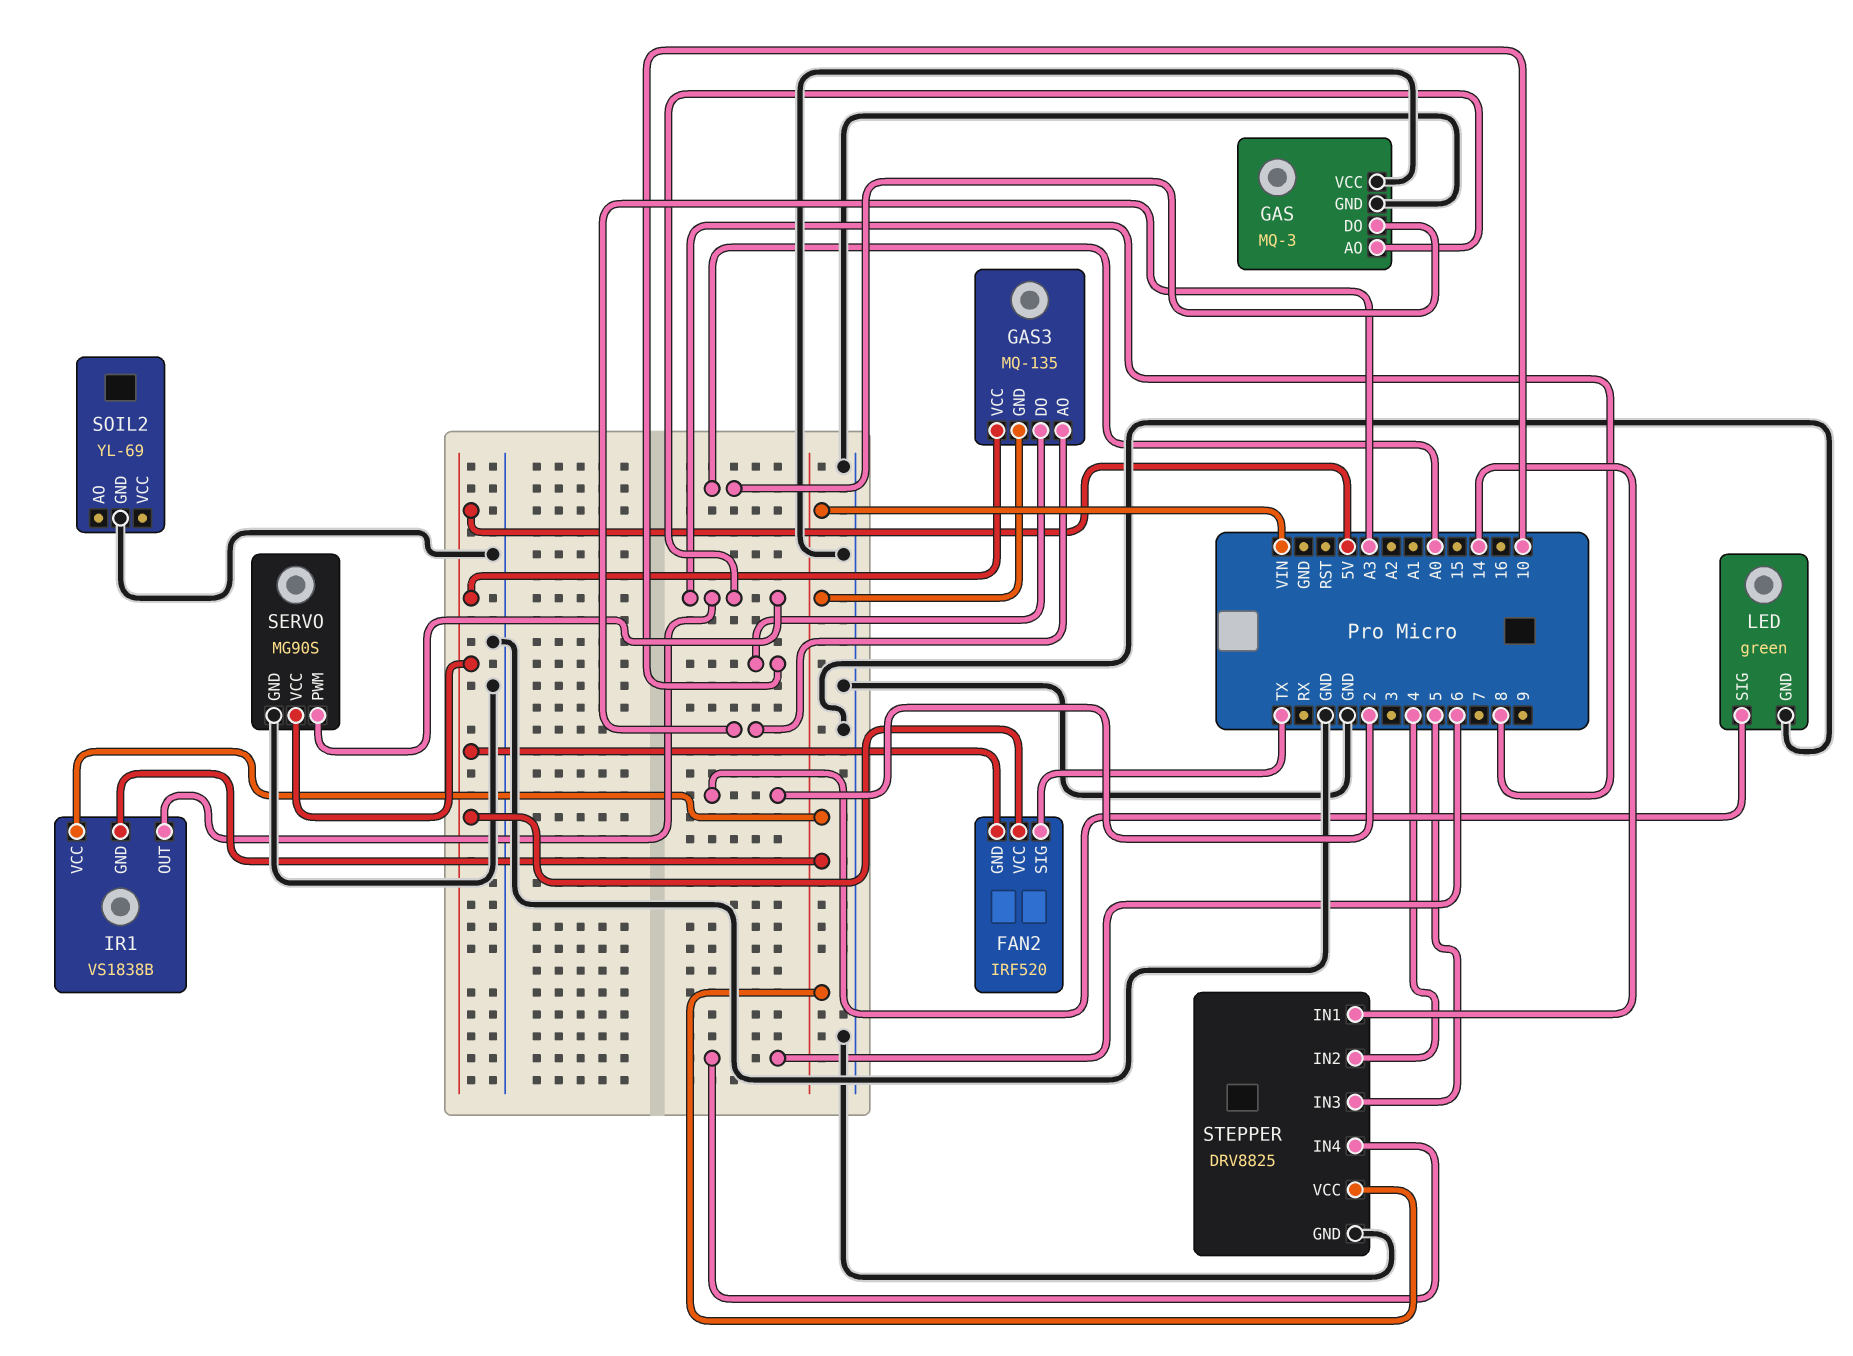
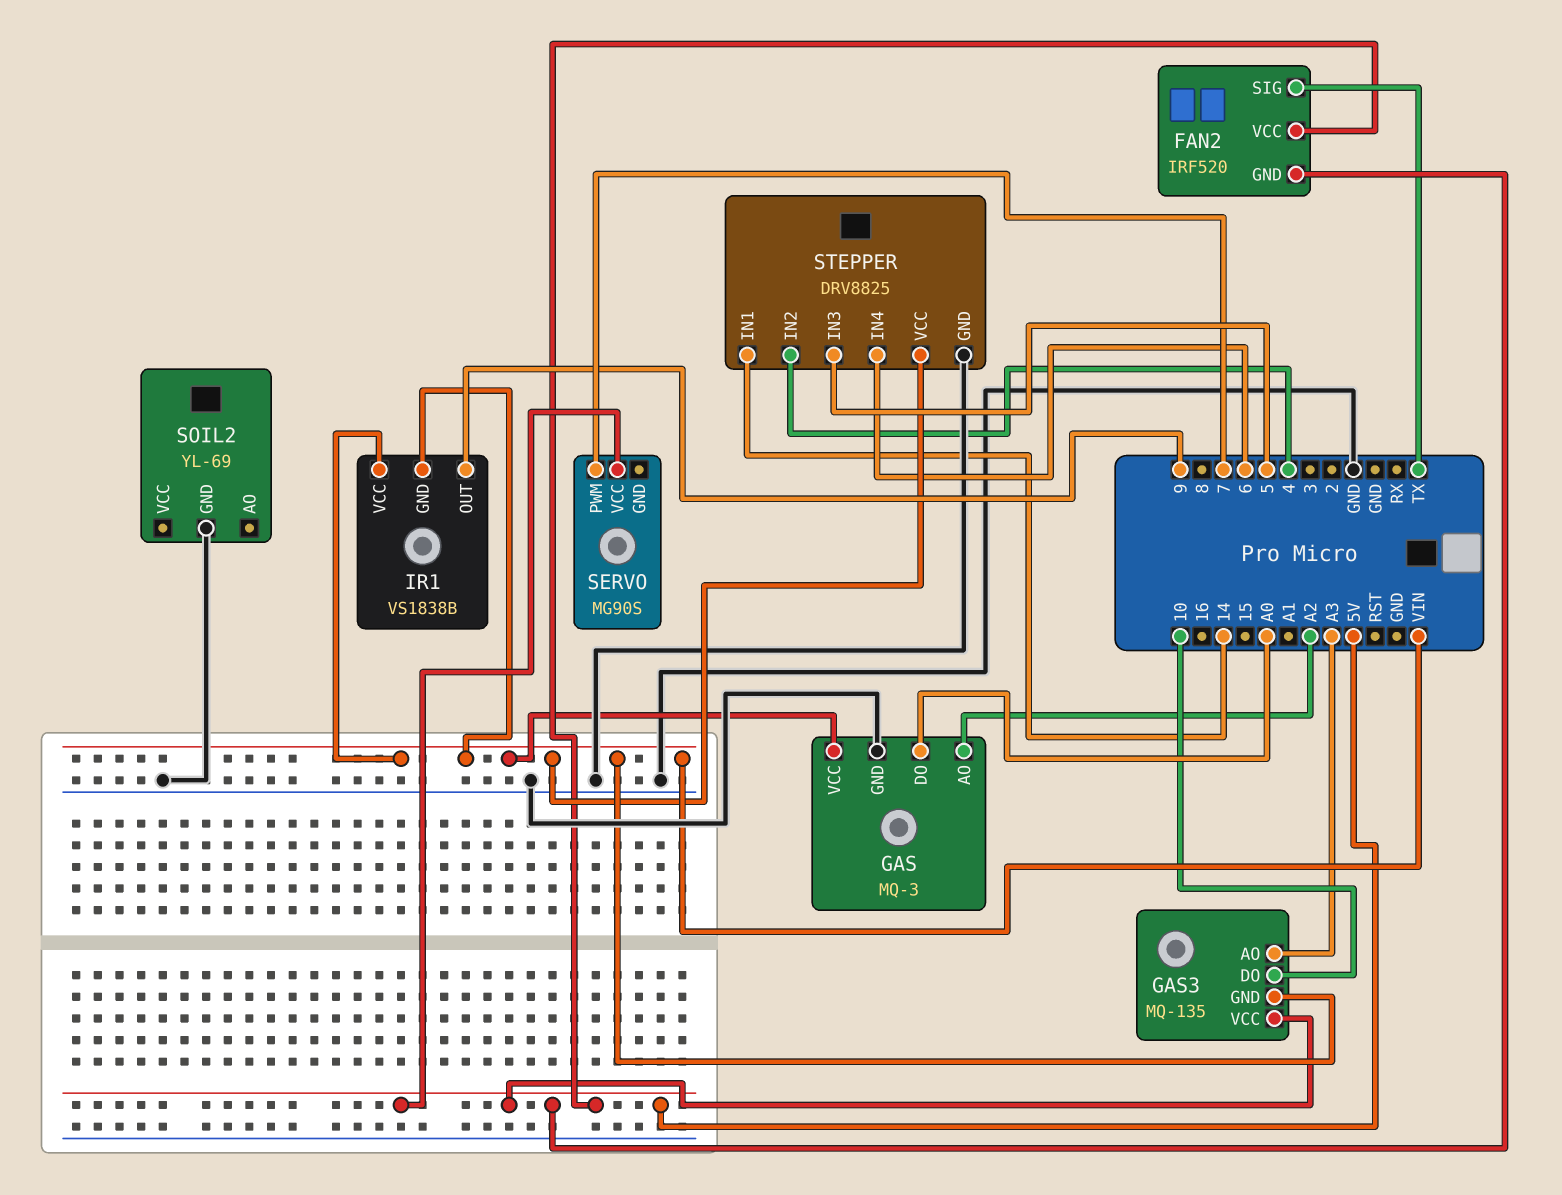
GAS pin AO: 8 -> A2
GAS pin VCC: GND -> VIN
IR1 pin OUT: 8 -> 9
LED: green -> none
LED pin GND: GND -> none
LED pin SIG: 2 -> none
SERVO pin GND: GND -> none
SERVO pin PWM: 8 -> 7

